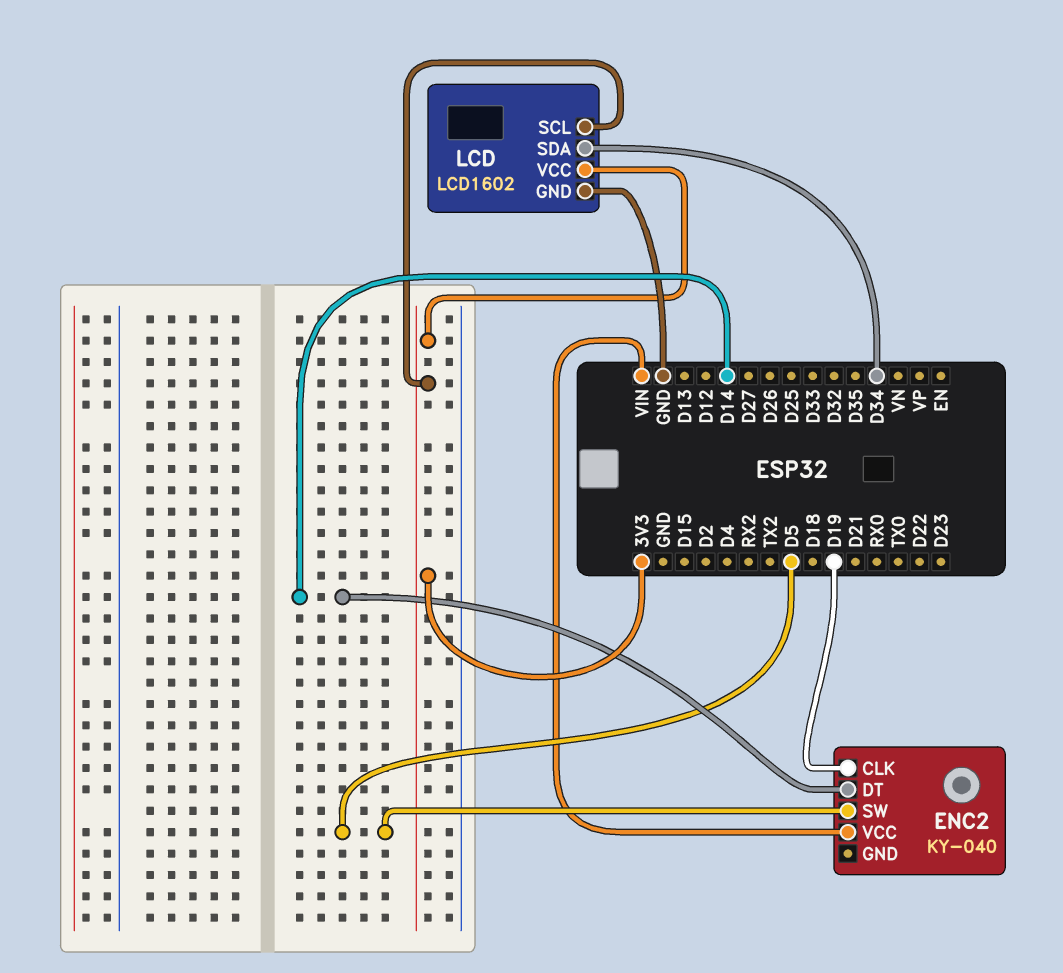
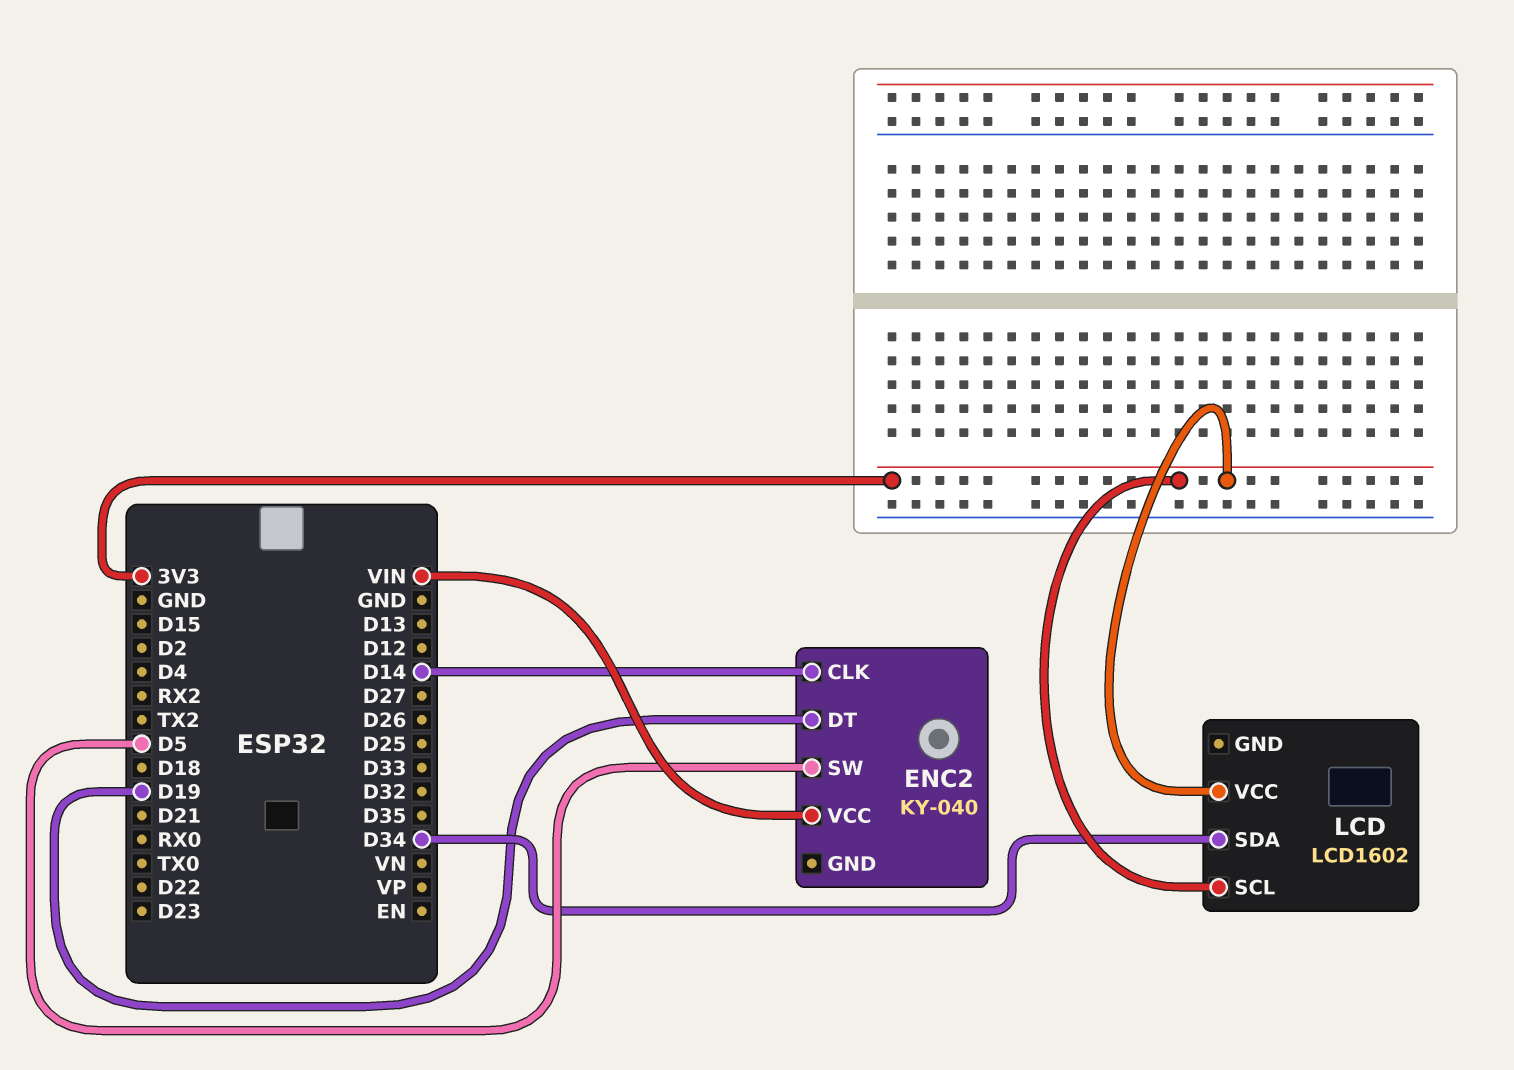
ENC2 pin CLK: D19 -> D14
ENC2 pin DT: D14 -> D19
LCD pin GND: GND -> none

